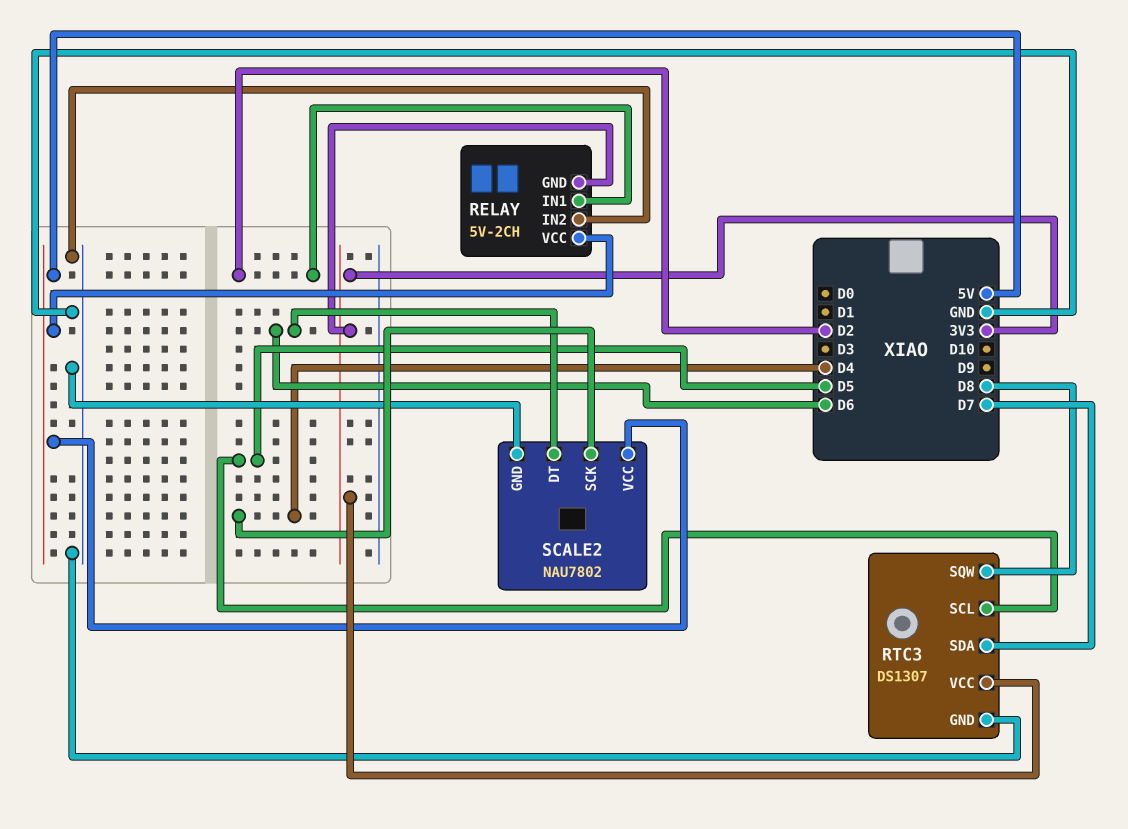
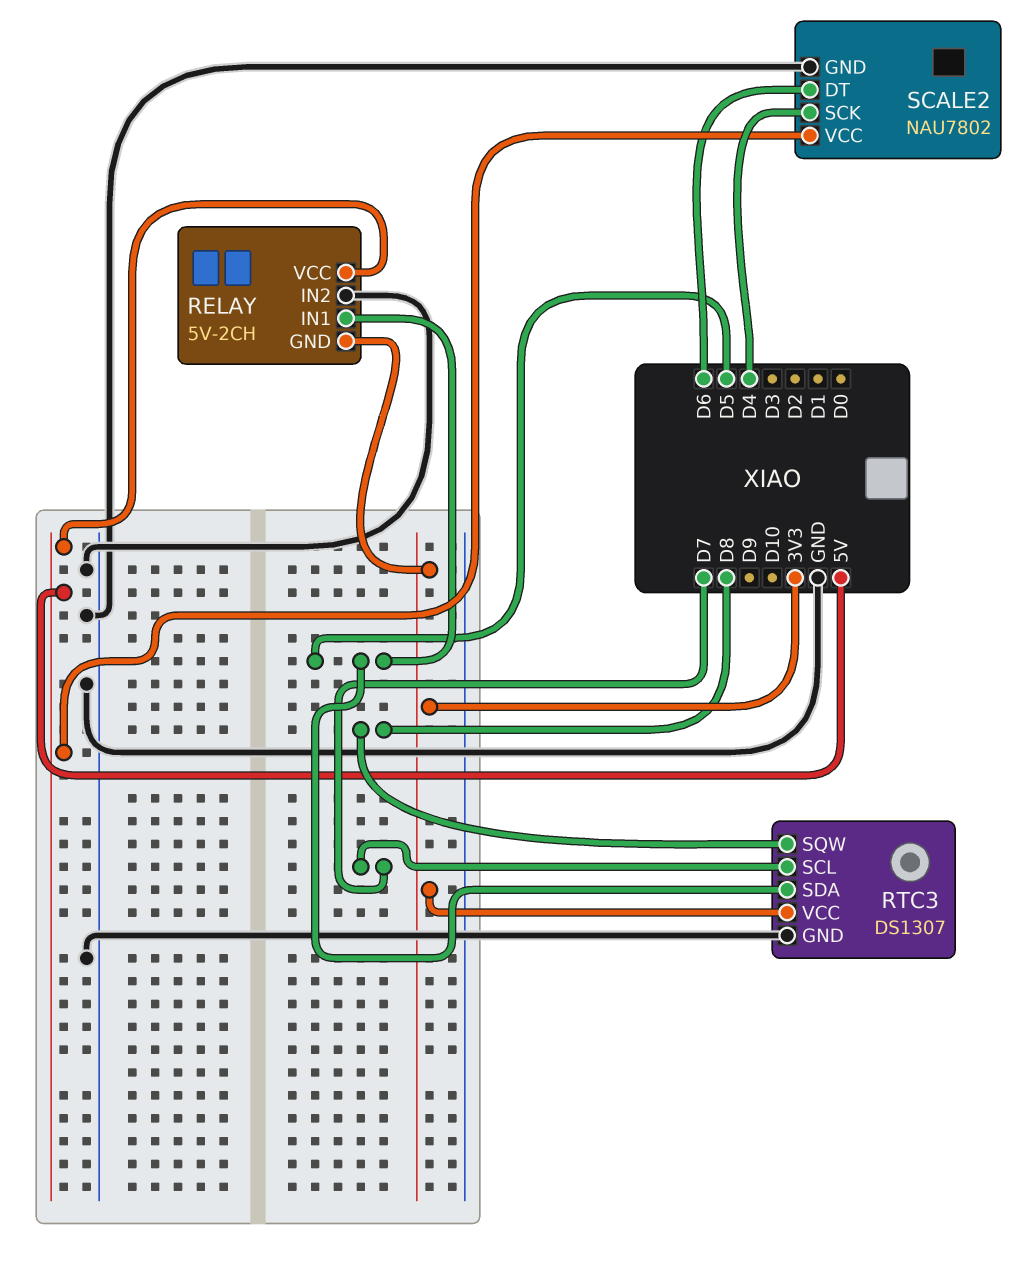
RELAY pin IN1: D2 -> D5
RTC3 pin SCL: D5 -> D7
RTC3 pin SDA: D7 -> D5

